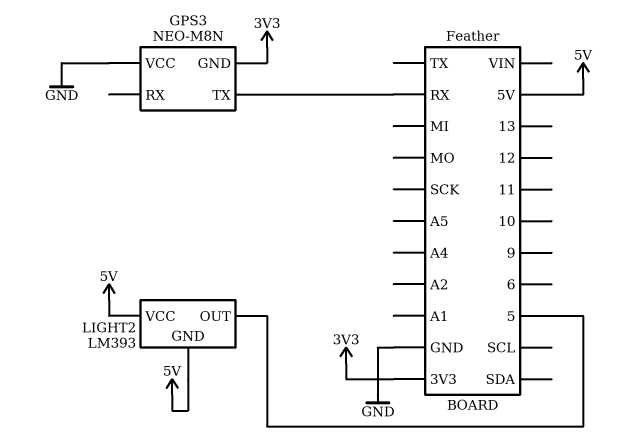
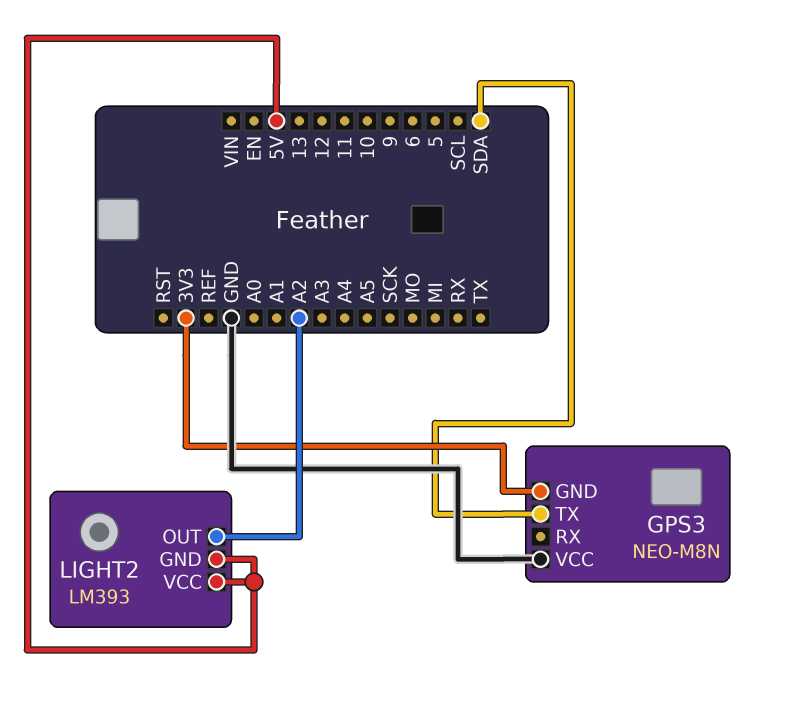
GPS3 pin TX: RX -> SDA
LIGHT2 pin OUT: 5 -> A2

